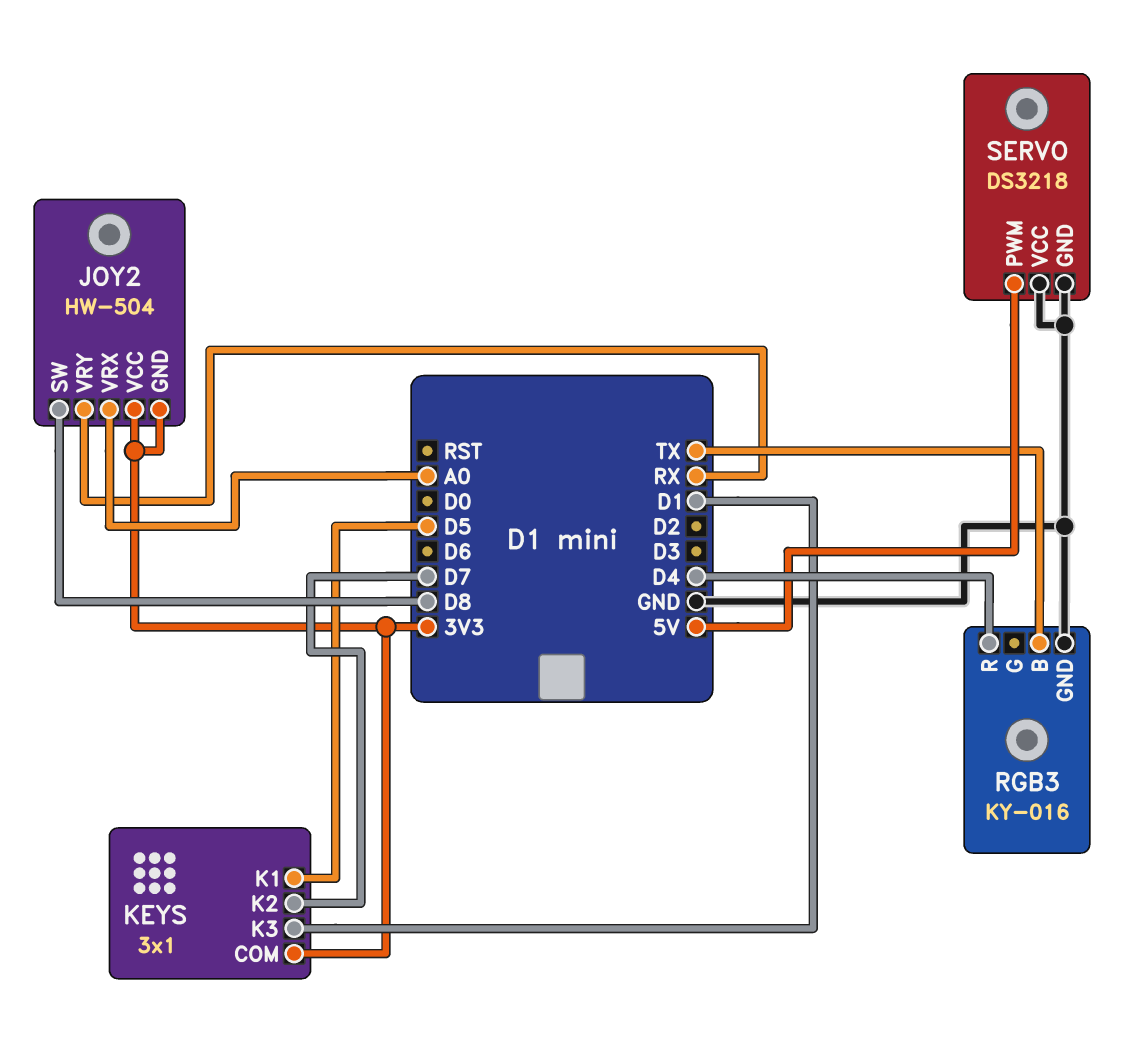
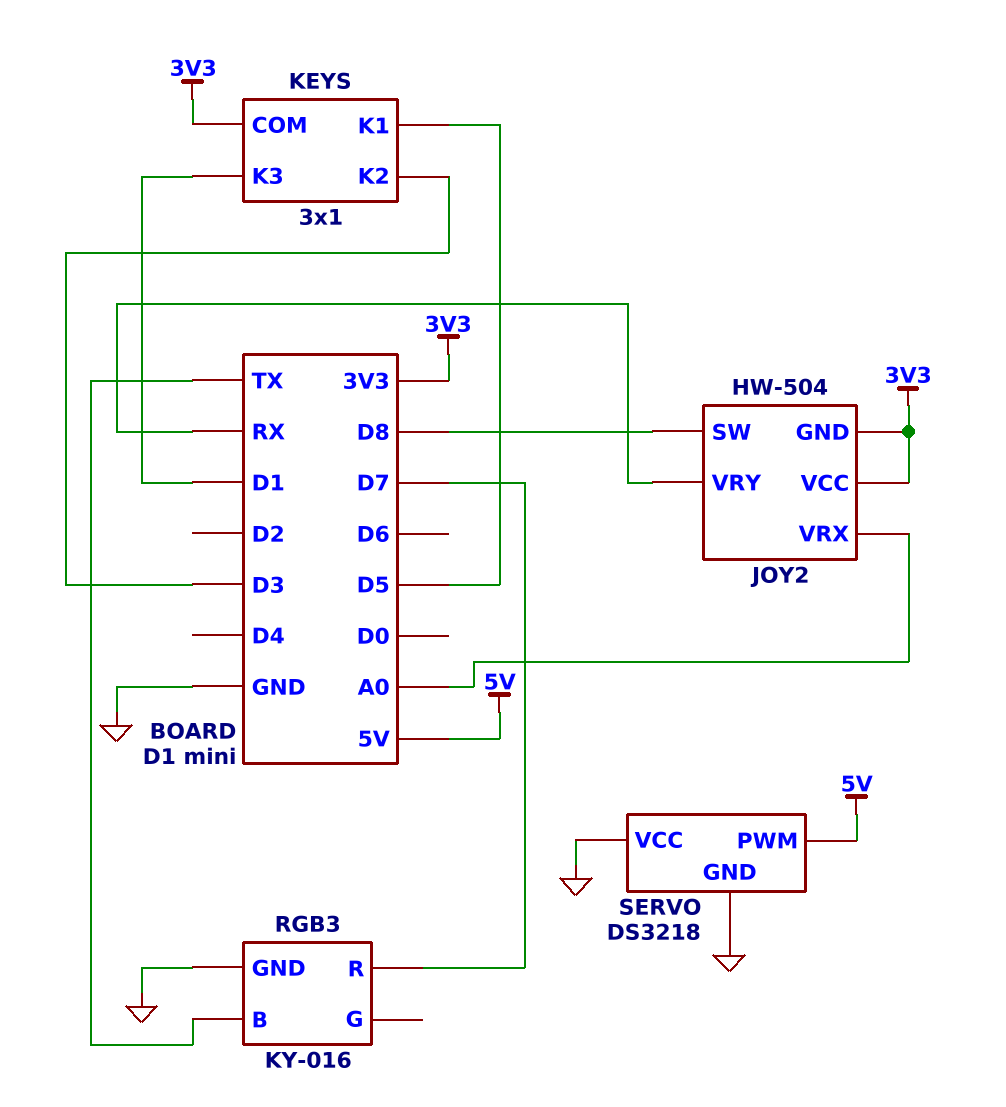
KEYS pin K2: D7 -> D3
RGB3 pin R: D4 -> D7

